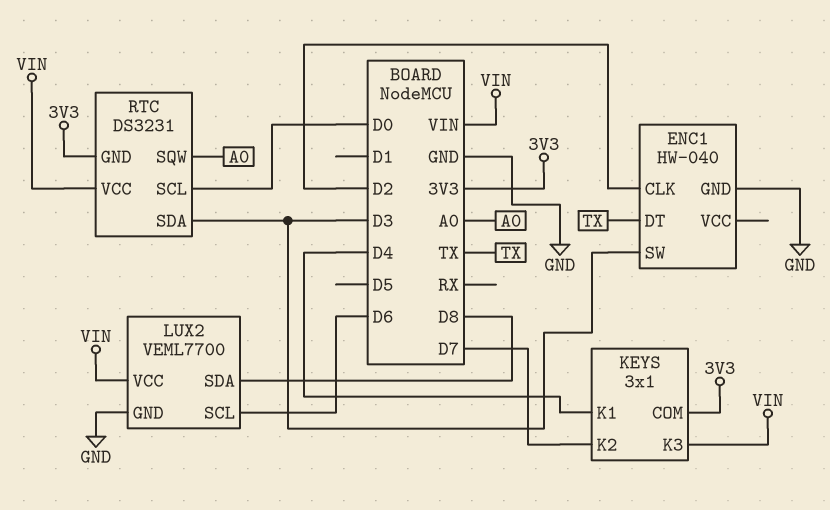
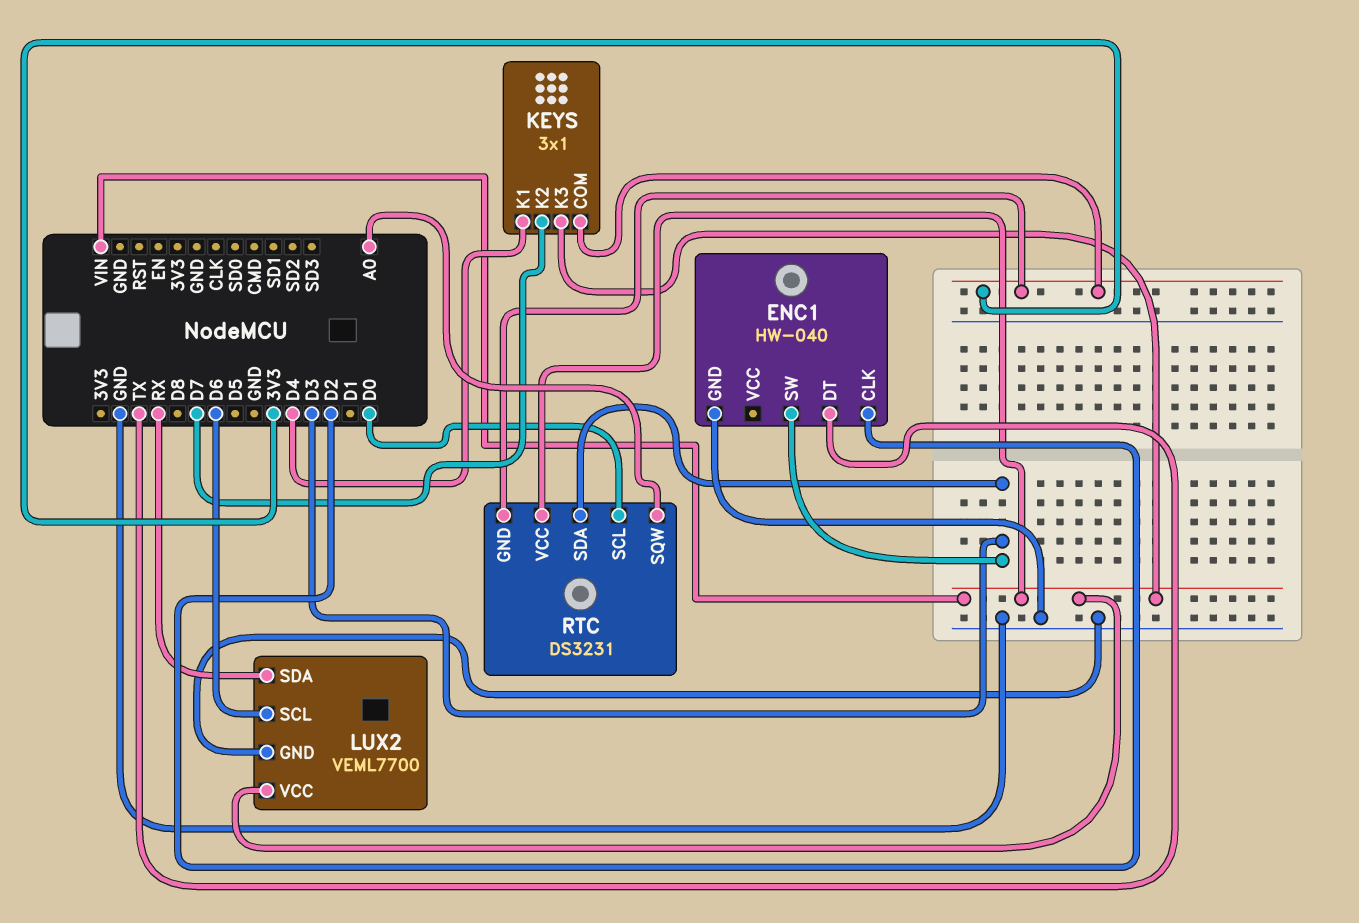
LUX2 pin SDA: D8 -> RX

